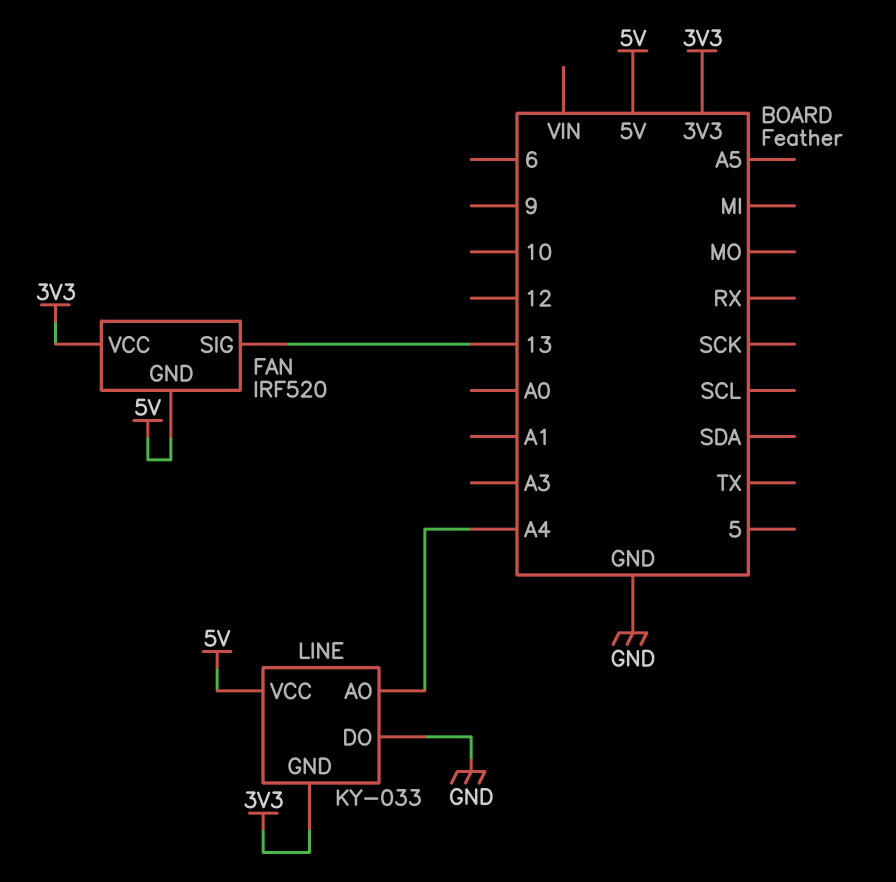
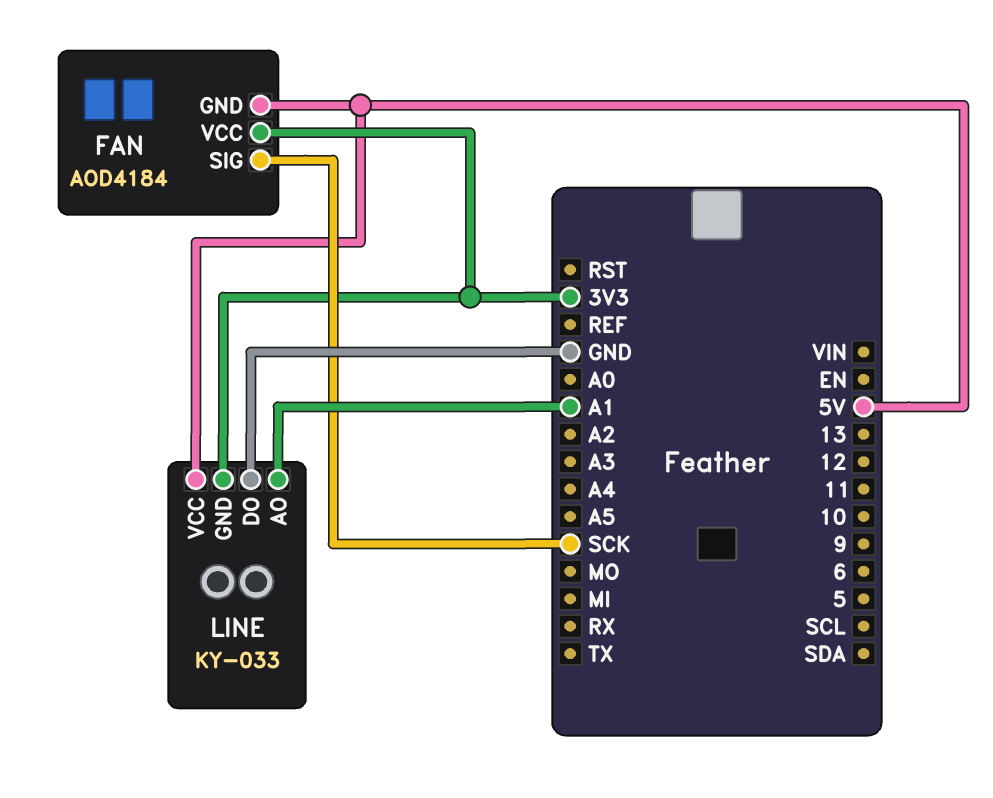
FAN: IRF520 -> AOD4184
FAN pin SIG: 13 -> SCK
LINE pin AO: A4 -> A1

